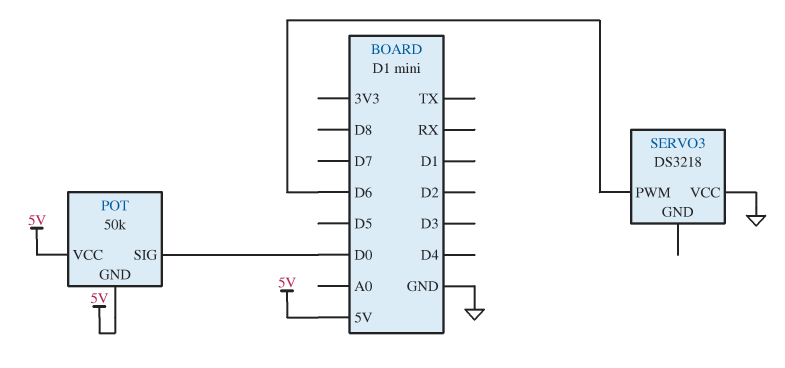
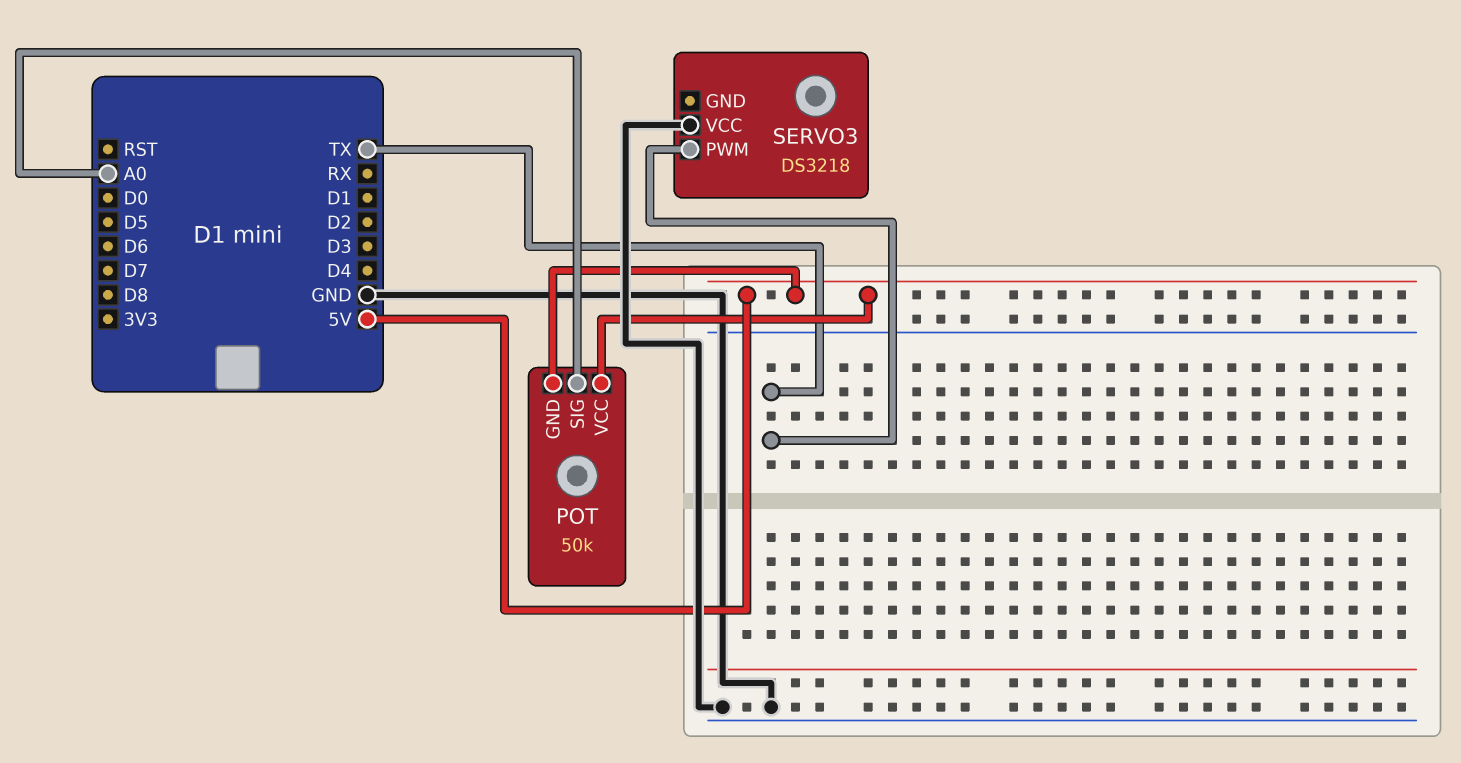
POT pin SIG: D0 -> A0
SERVO3 pin PWM: D6 -> TX

